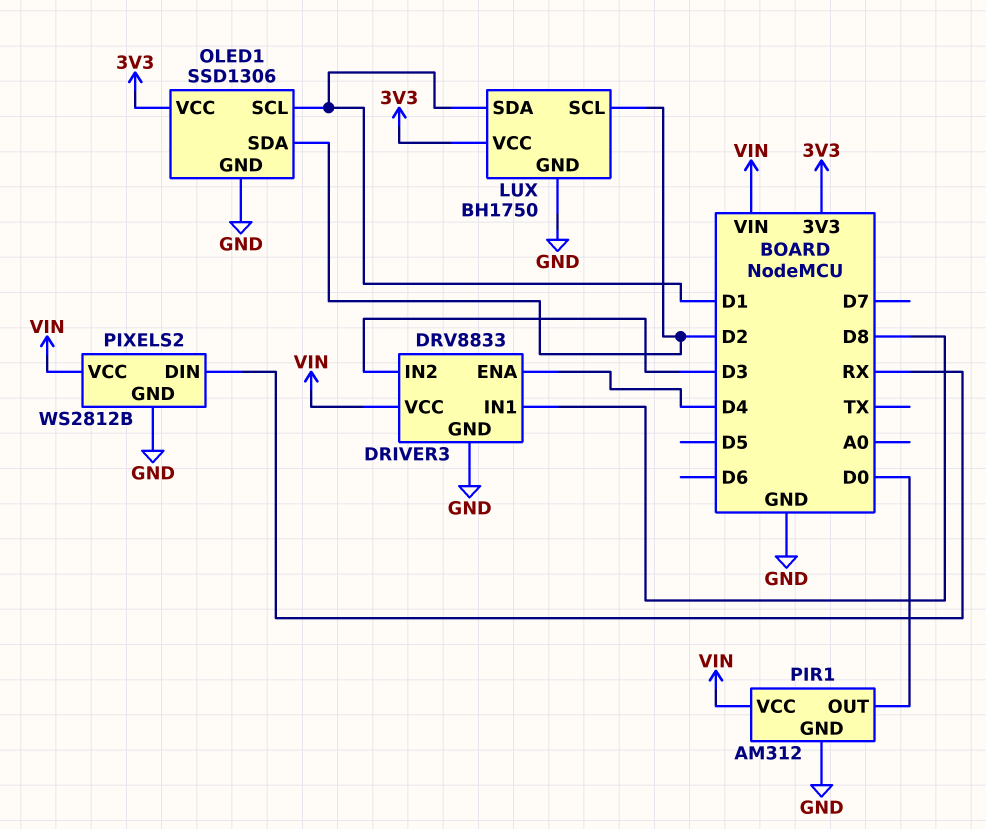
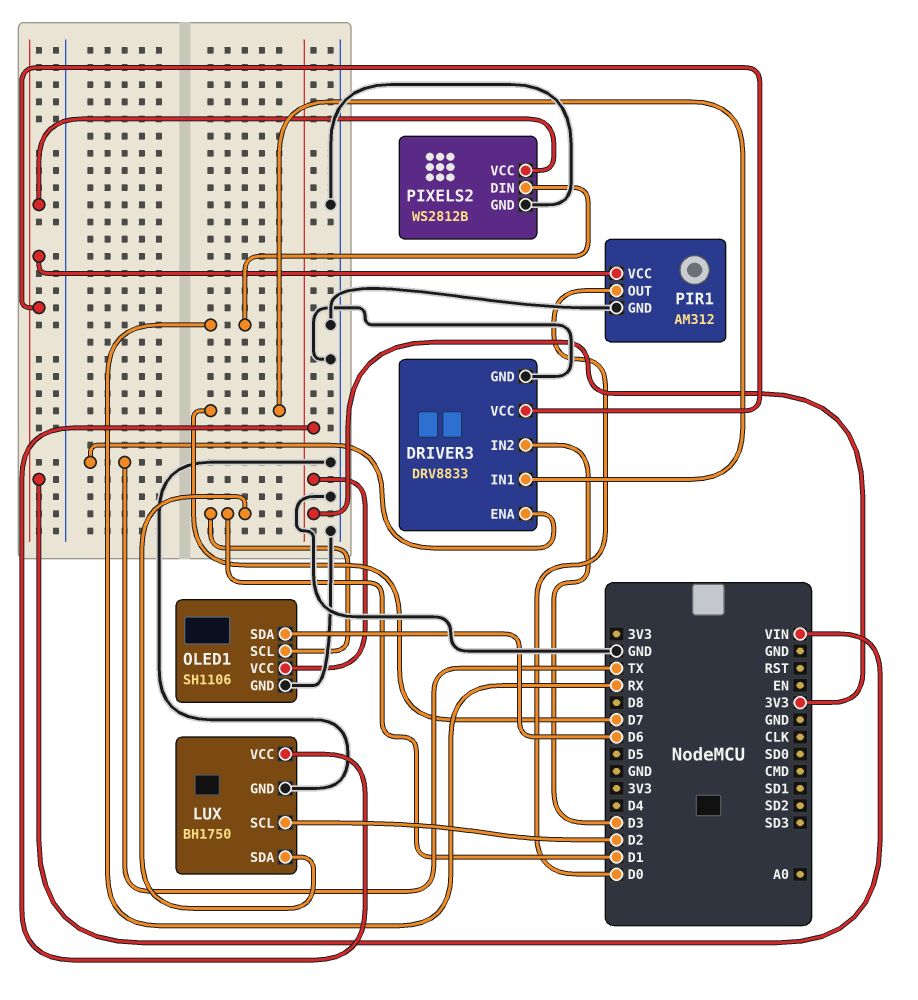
DRIVER3 pin ENA: D4 -> TX
DRIVER3 pin IN1: D8 -> D7
OLED1: SSD1306 -> SH1106
OLED1 pin SDA: D2 -> D6

